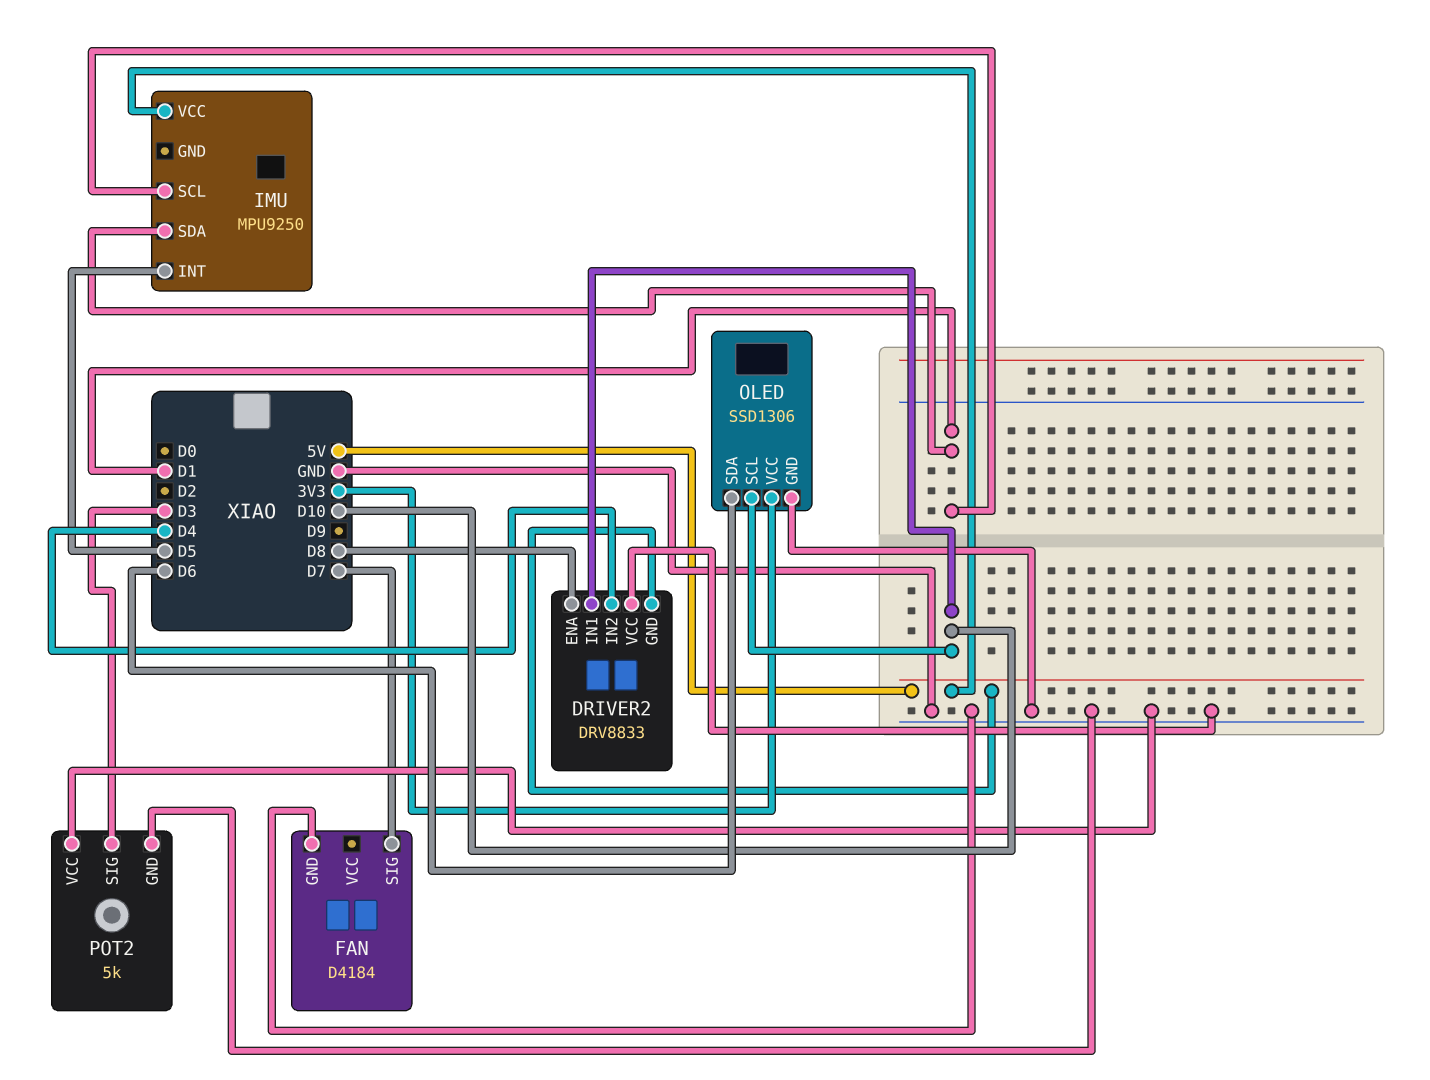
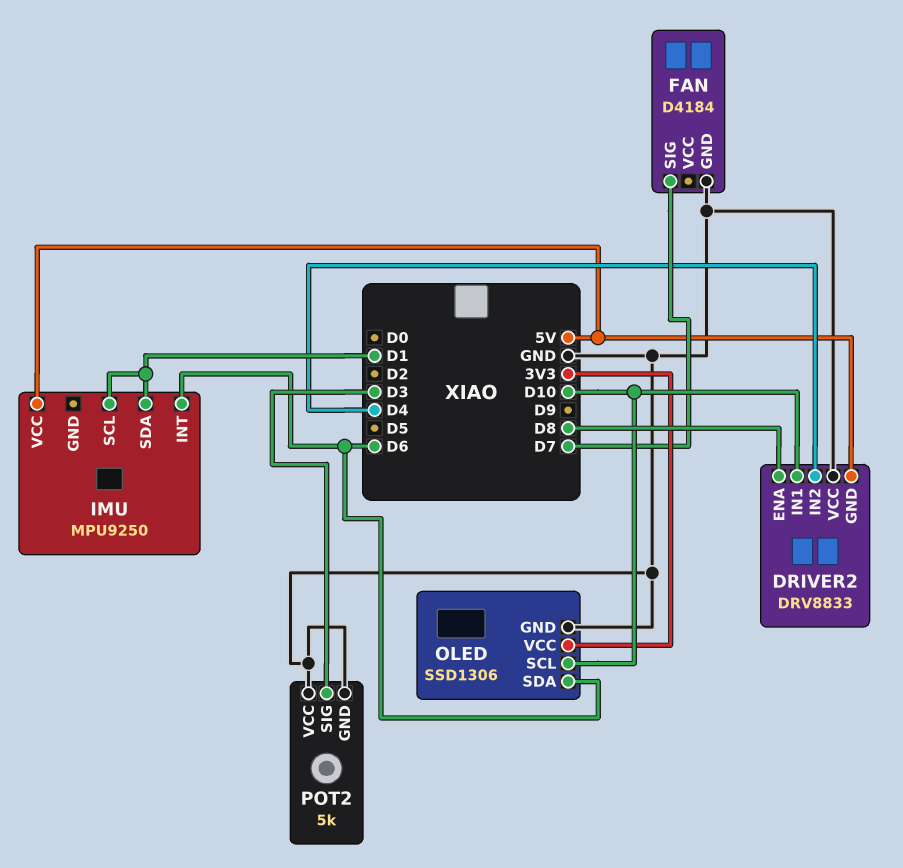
IMU pin INT: D5 -> D6

